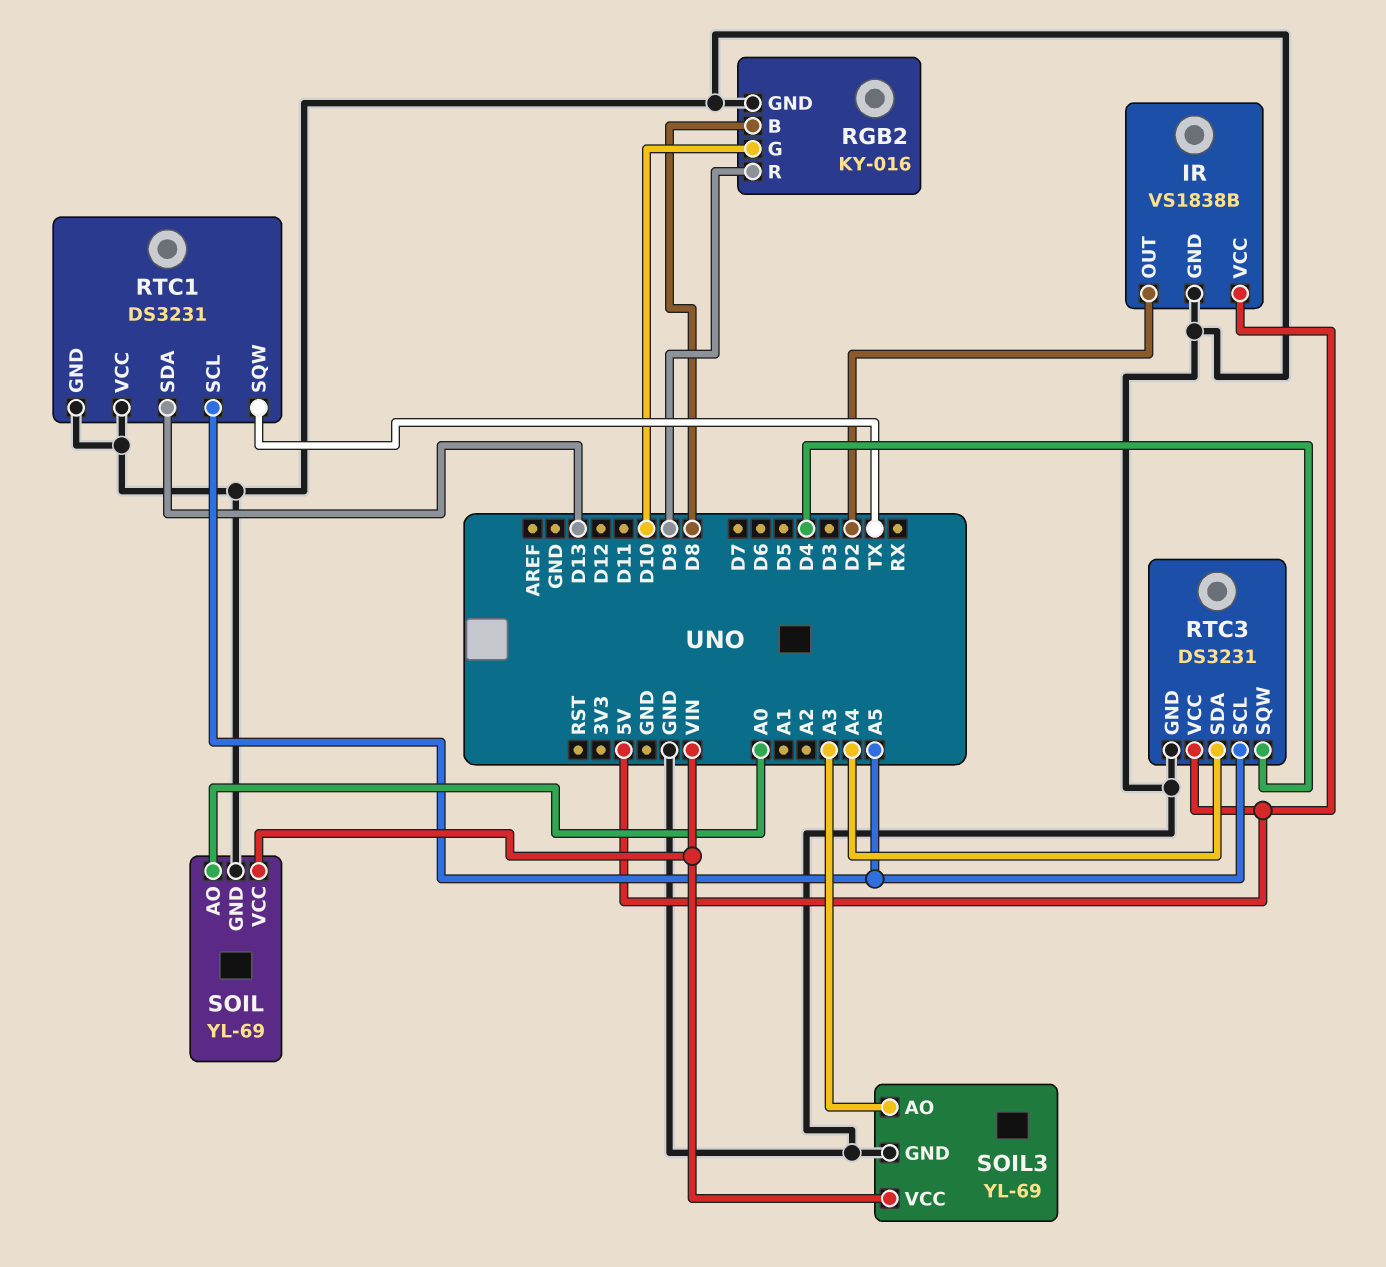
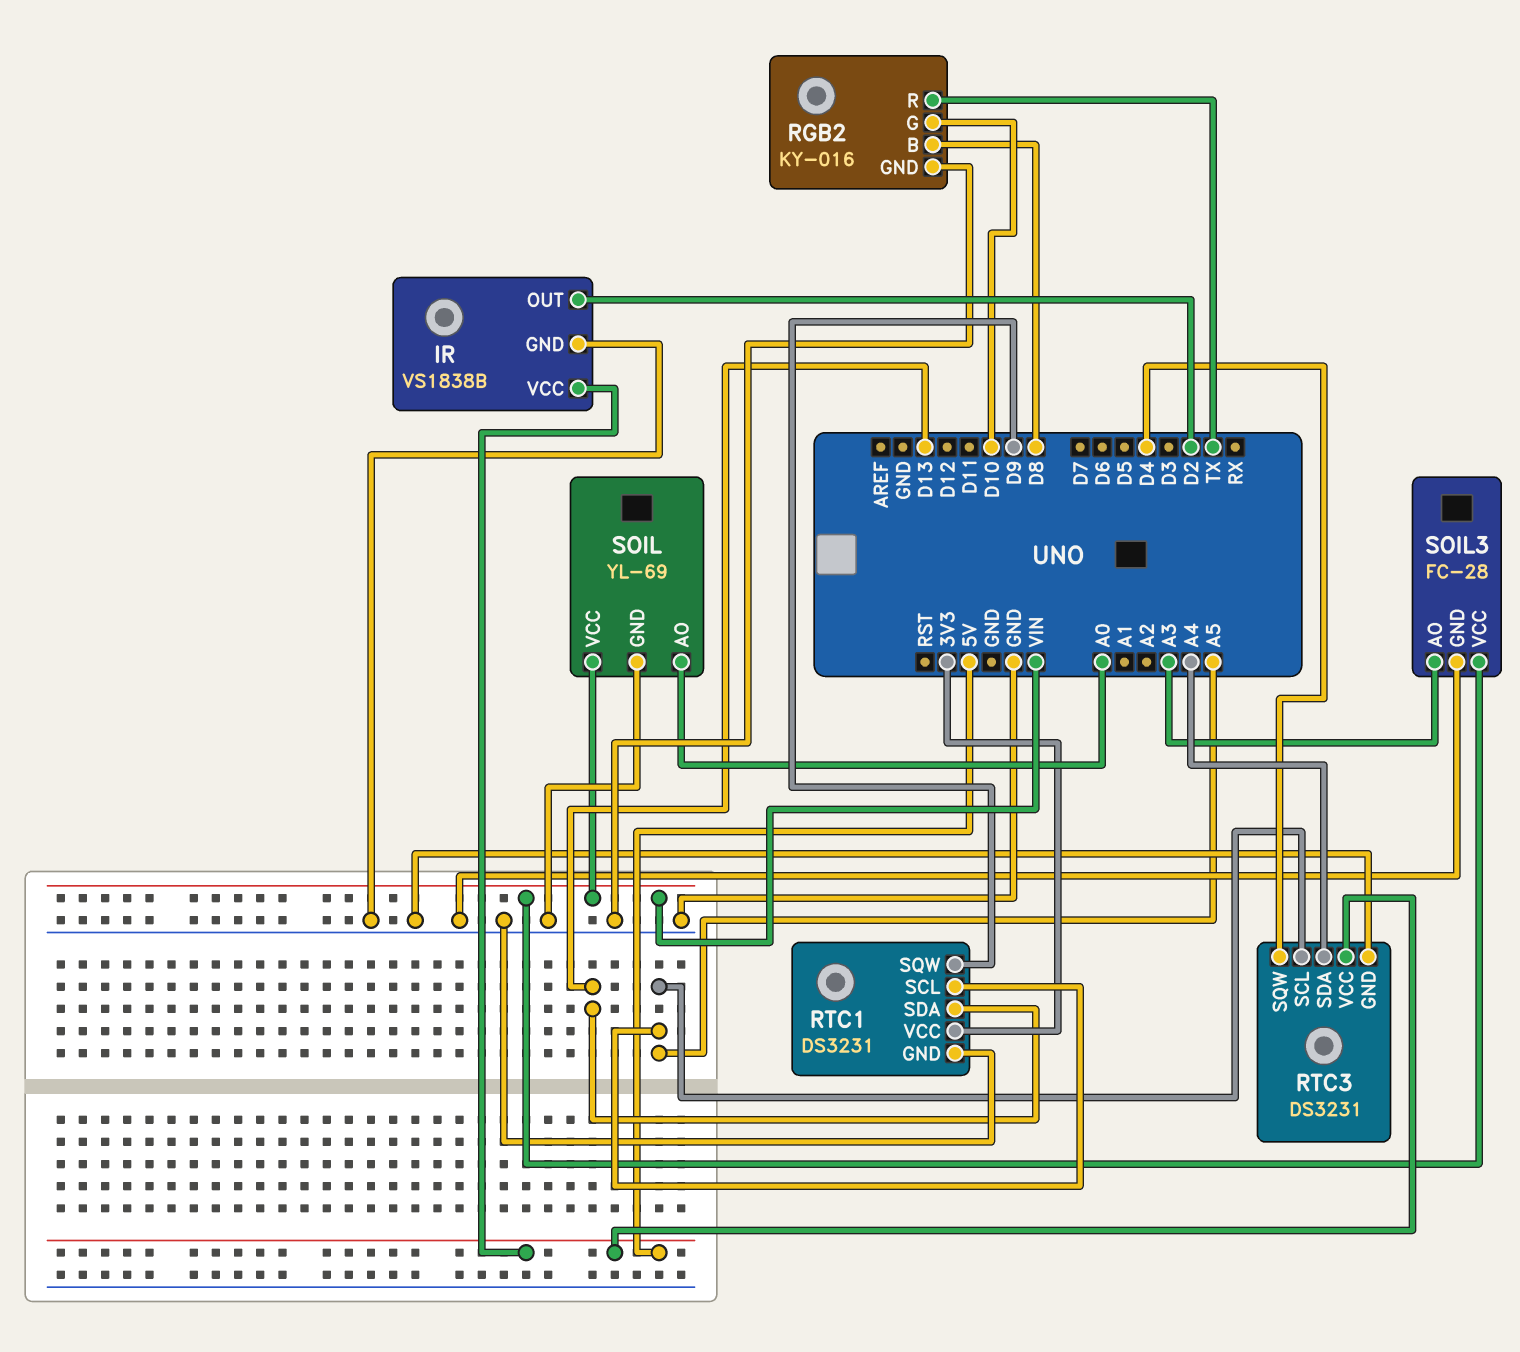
RGB2 pin R: D9 -> TX
RTC1 pin SQW: TX -> D9
RTC1 pin VCC: GND -> 3V3
SOIL3: YL-69 -> FC-28

